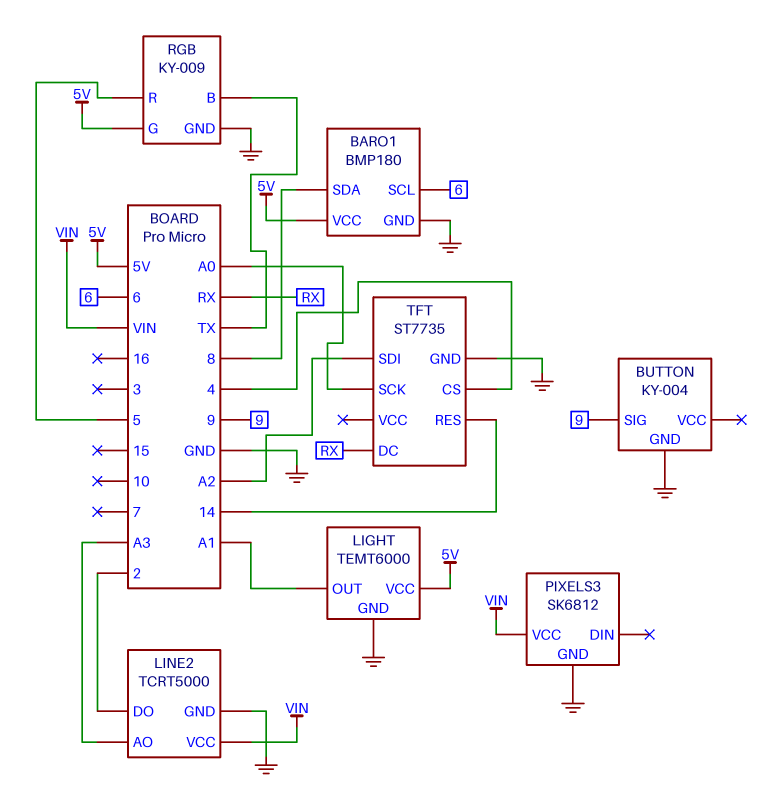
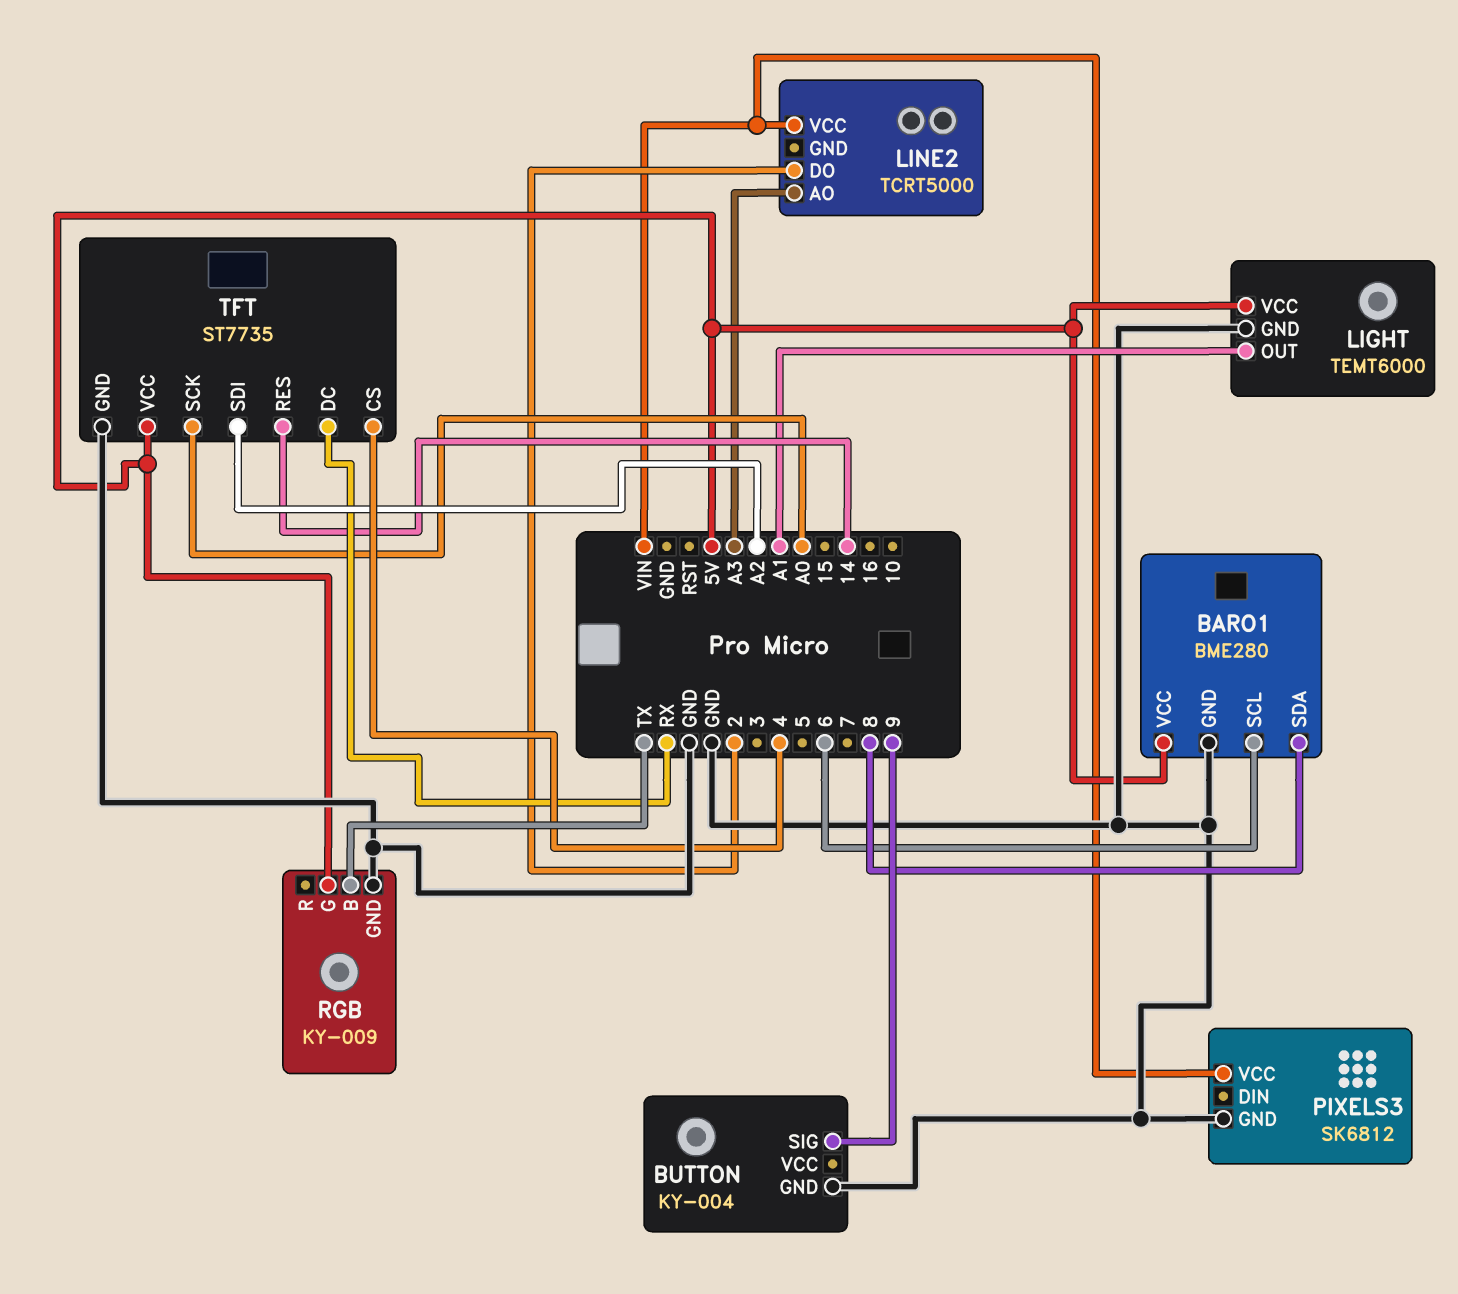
BARO1: BMP180 -> BME280
LINE2 pin GND: GND -> none
RGB pin R: 5 -> none
TFT pin VCC: none -> 5V

